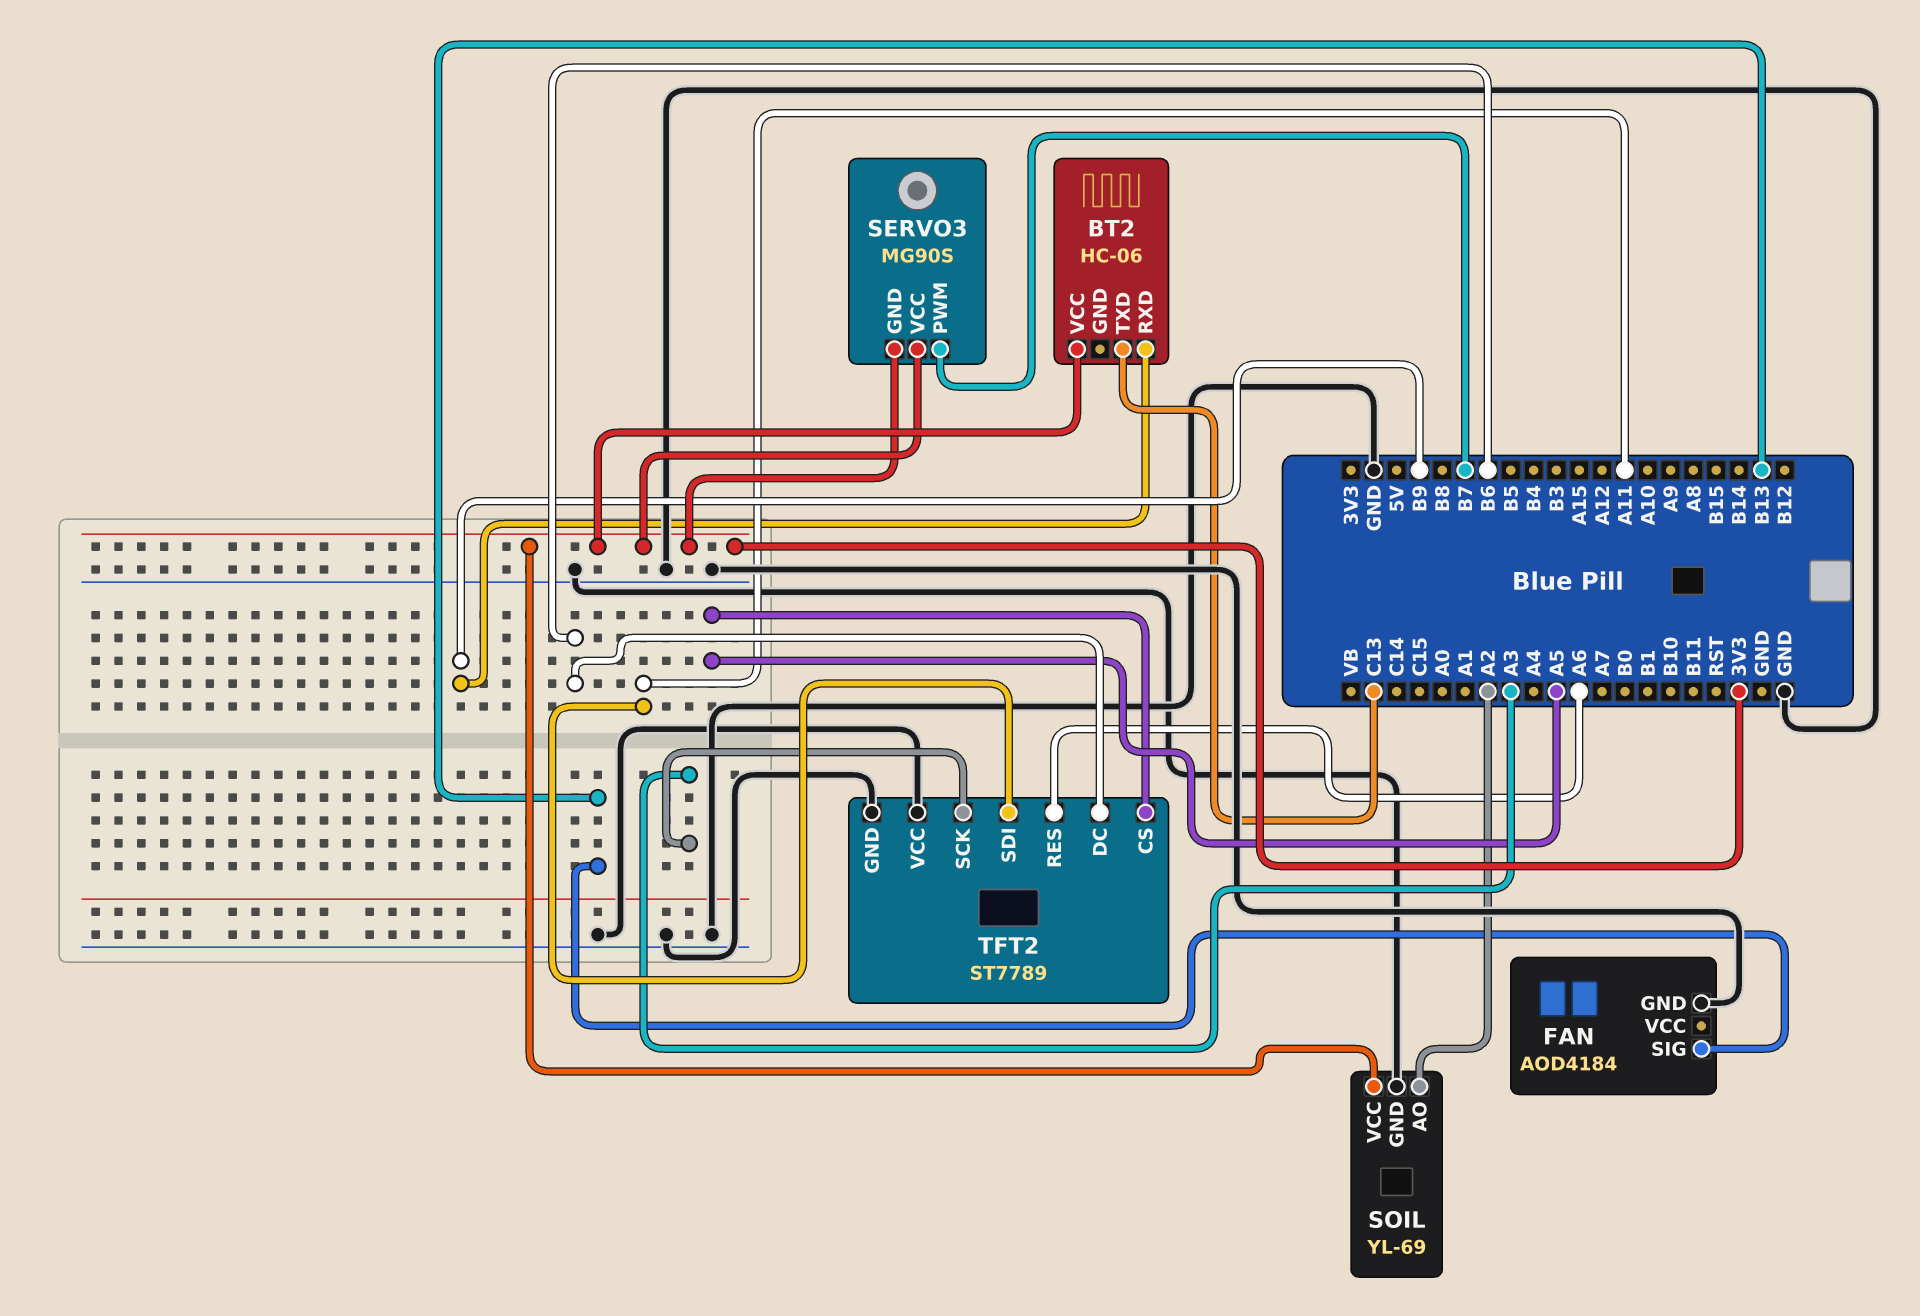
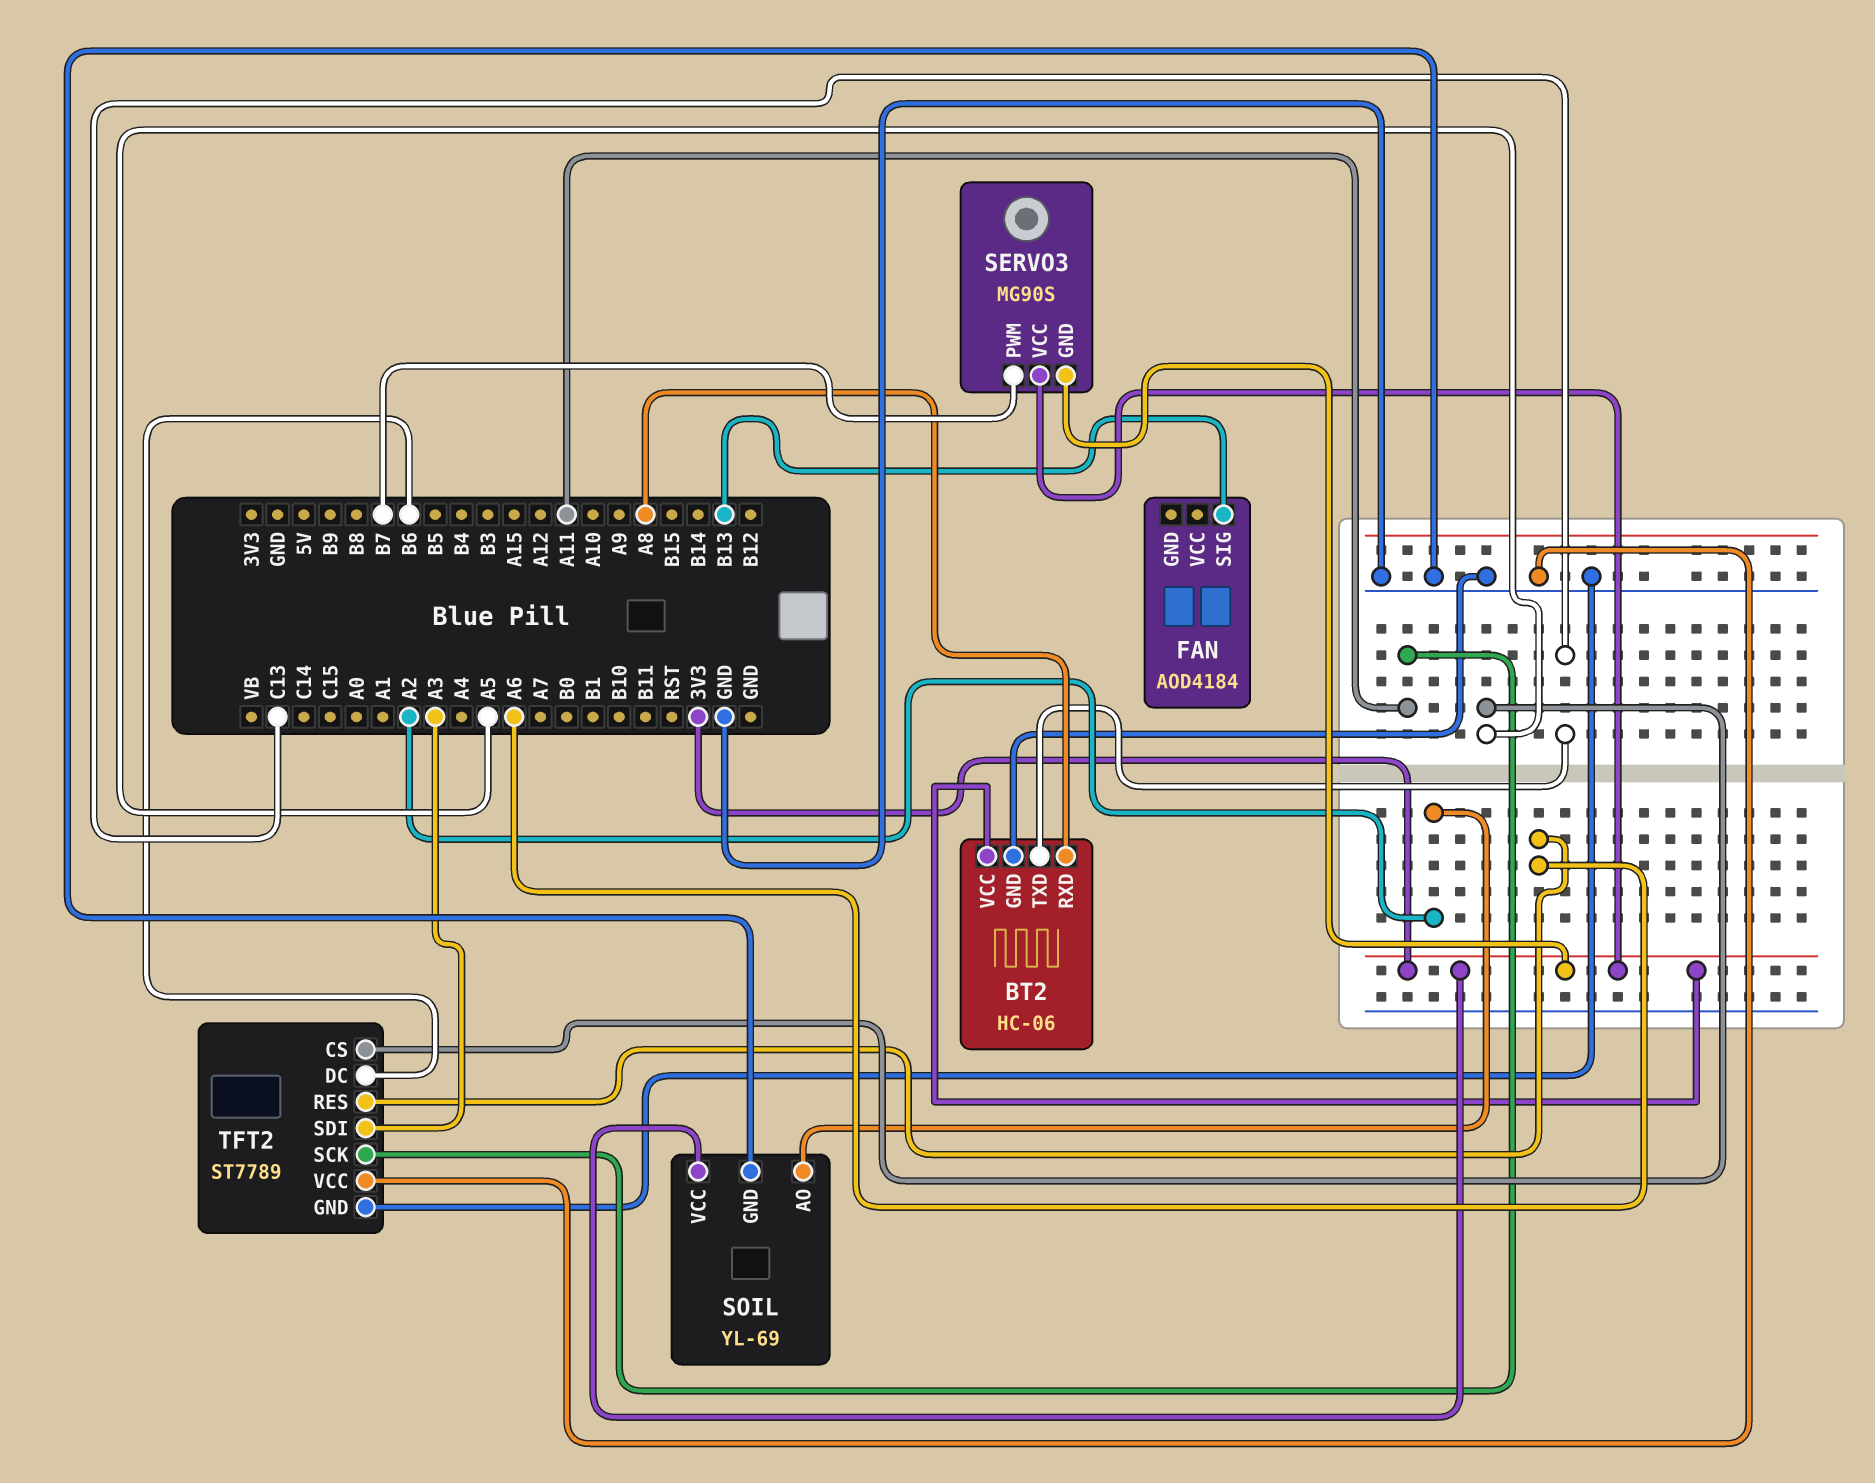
BT2 pin GND: none -> GND
BT2 pin RXD: B9 -> A8
FAN pin GND: GND -> none
TFT2 pin SCK: A3 -> A11
TFT2 pin SDI: A11 -> A3

